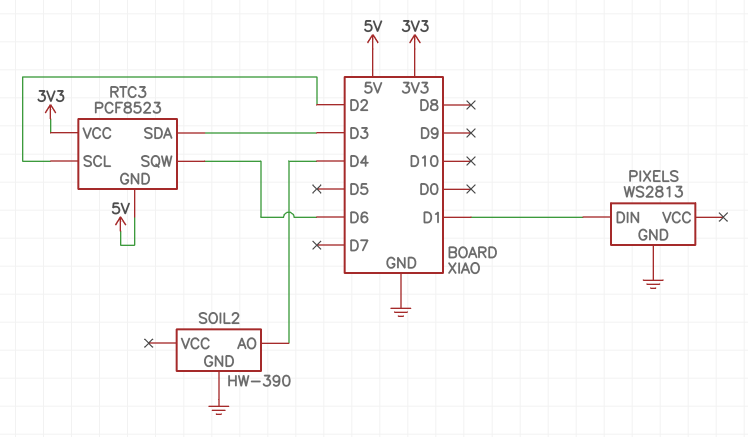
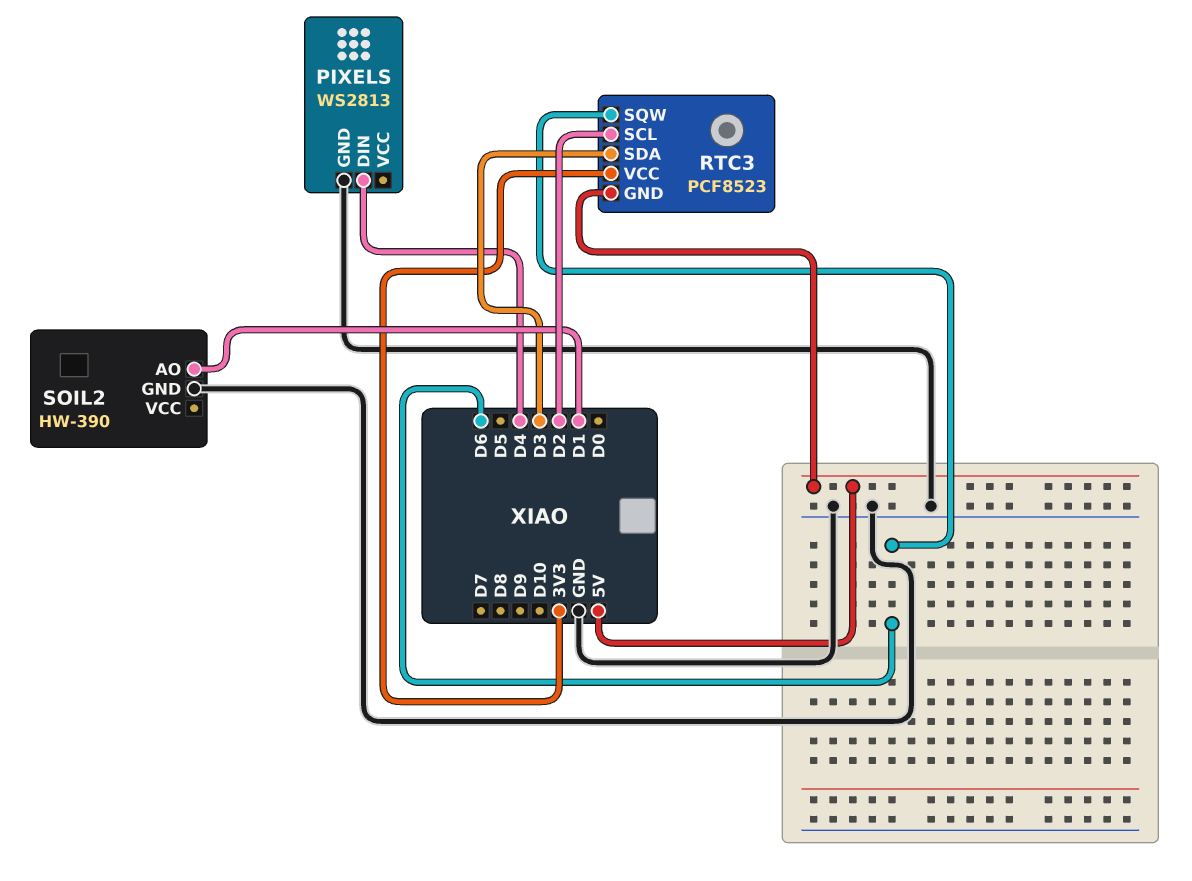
PIXELS pin DIN: D1 -> D4
SOIL2 pin AO: D4 -> D1

